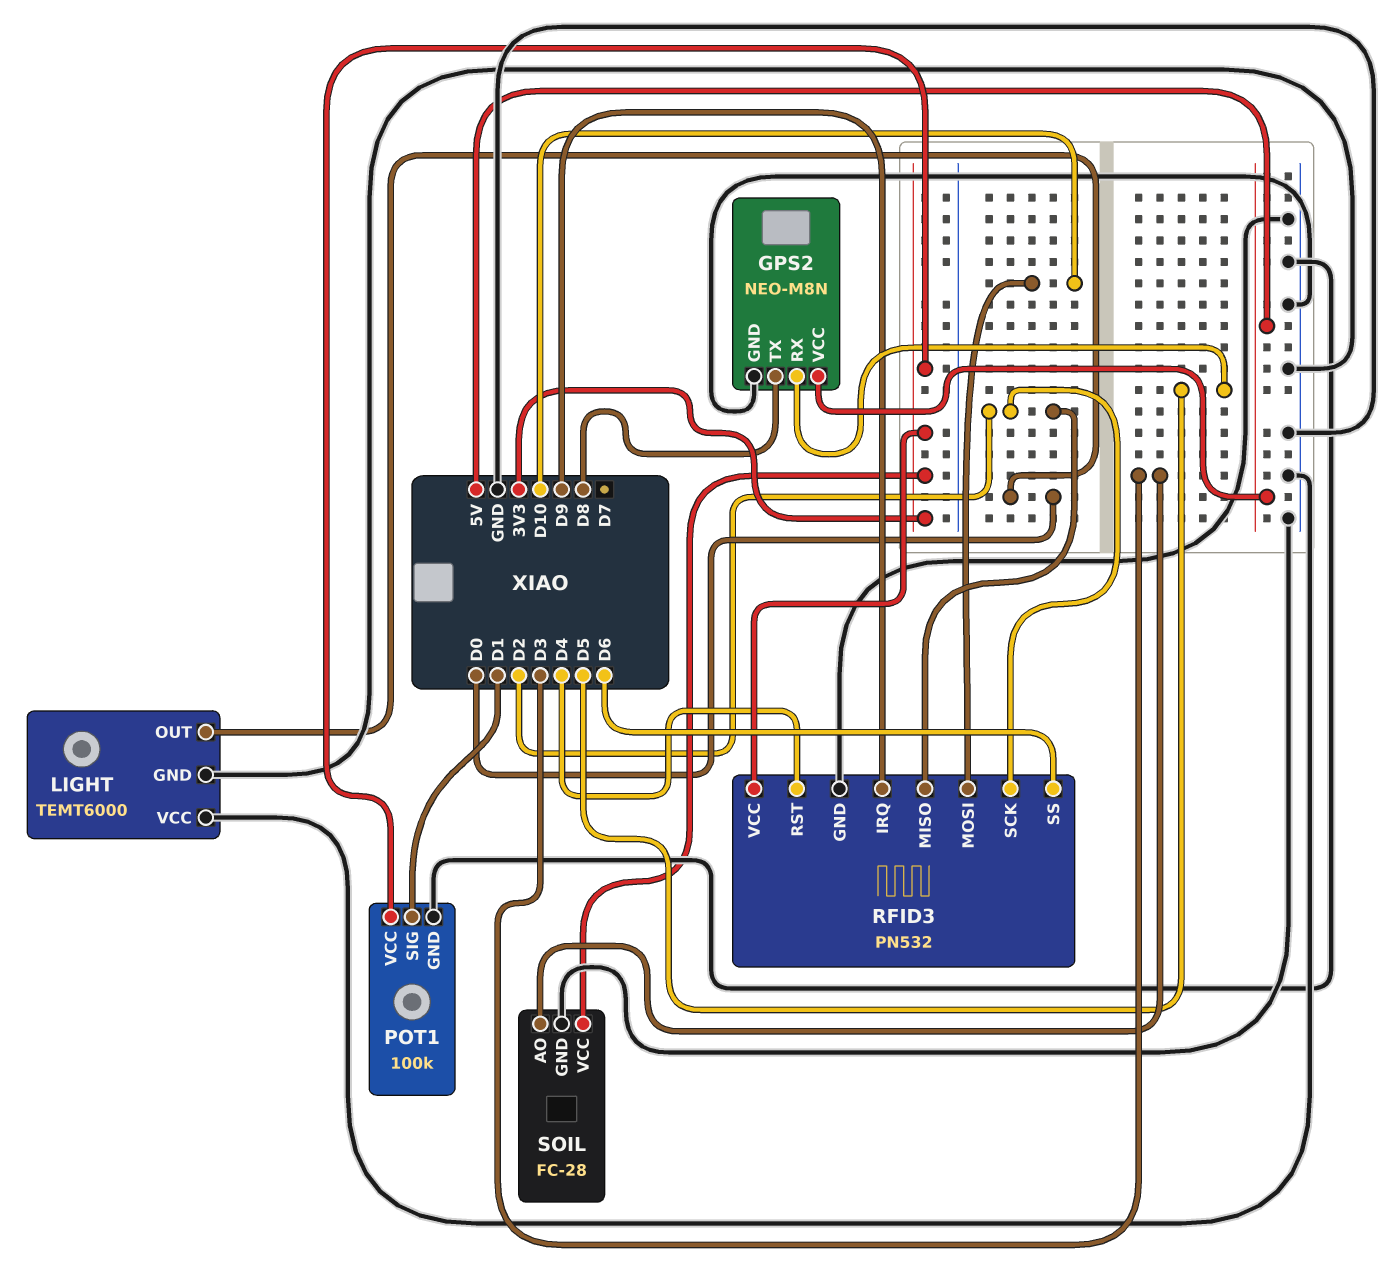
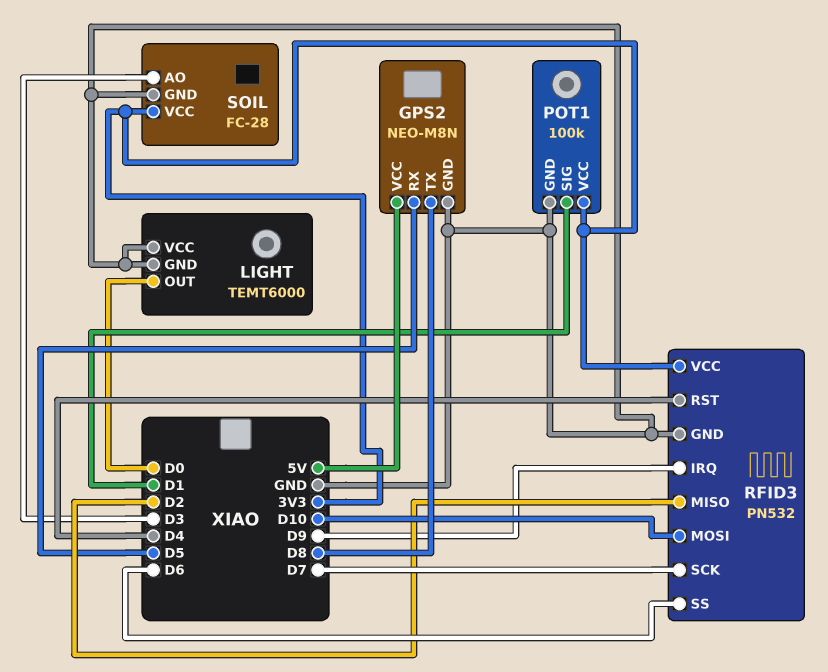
RFID3 pin SCK: D2 -> D7

